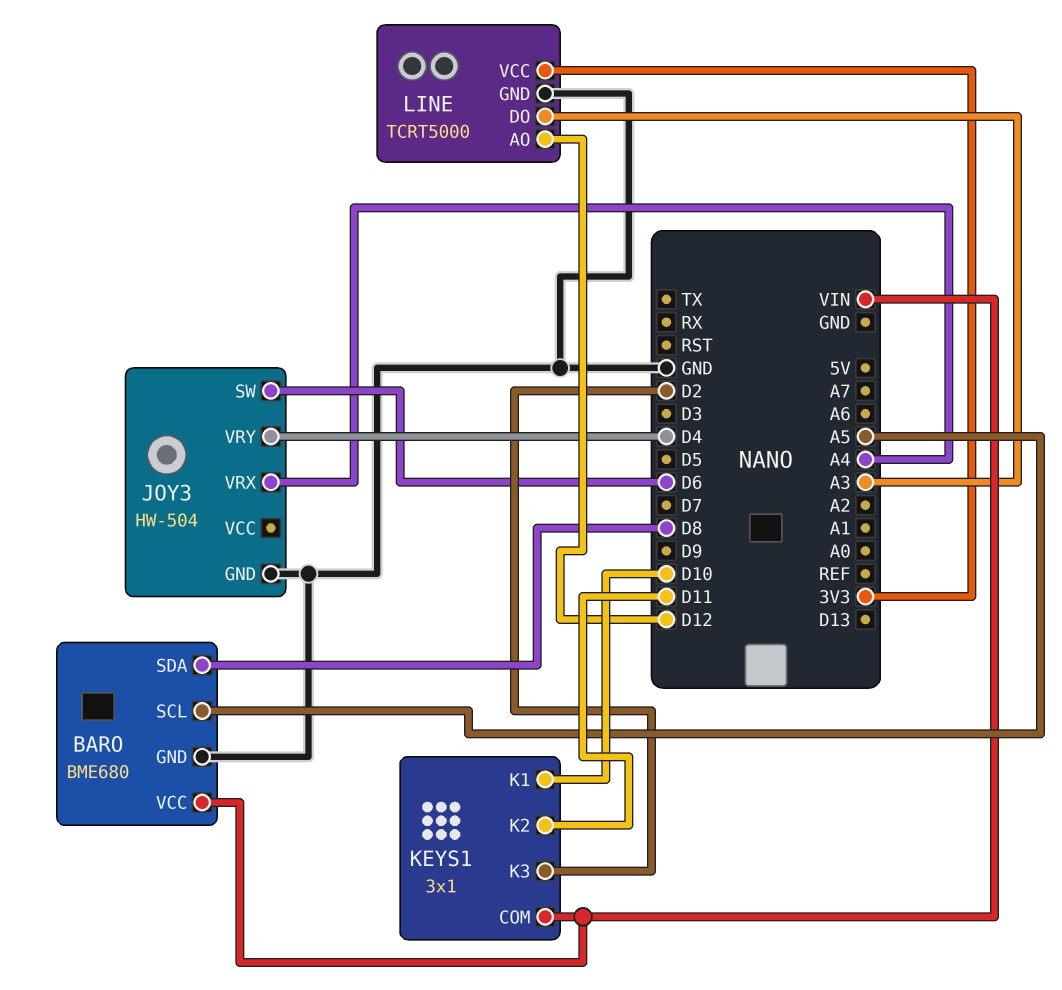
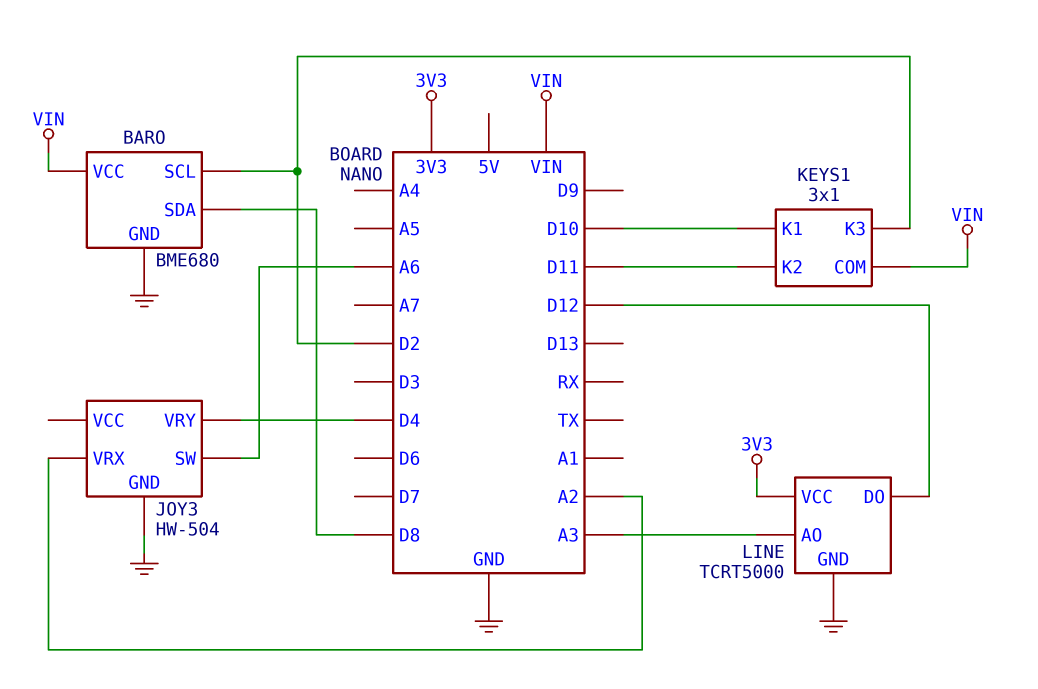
BARO pin SCL: A5 -> D2
JOY3 pin SW: D6 -> A6
JOY3 pin VRX: A4 -> A2
LINE pin AO: D12 -> A3
LINE pin DO: A3 -> D12

